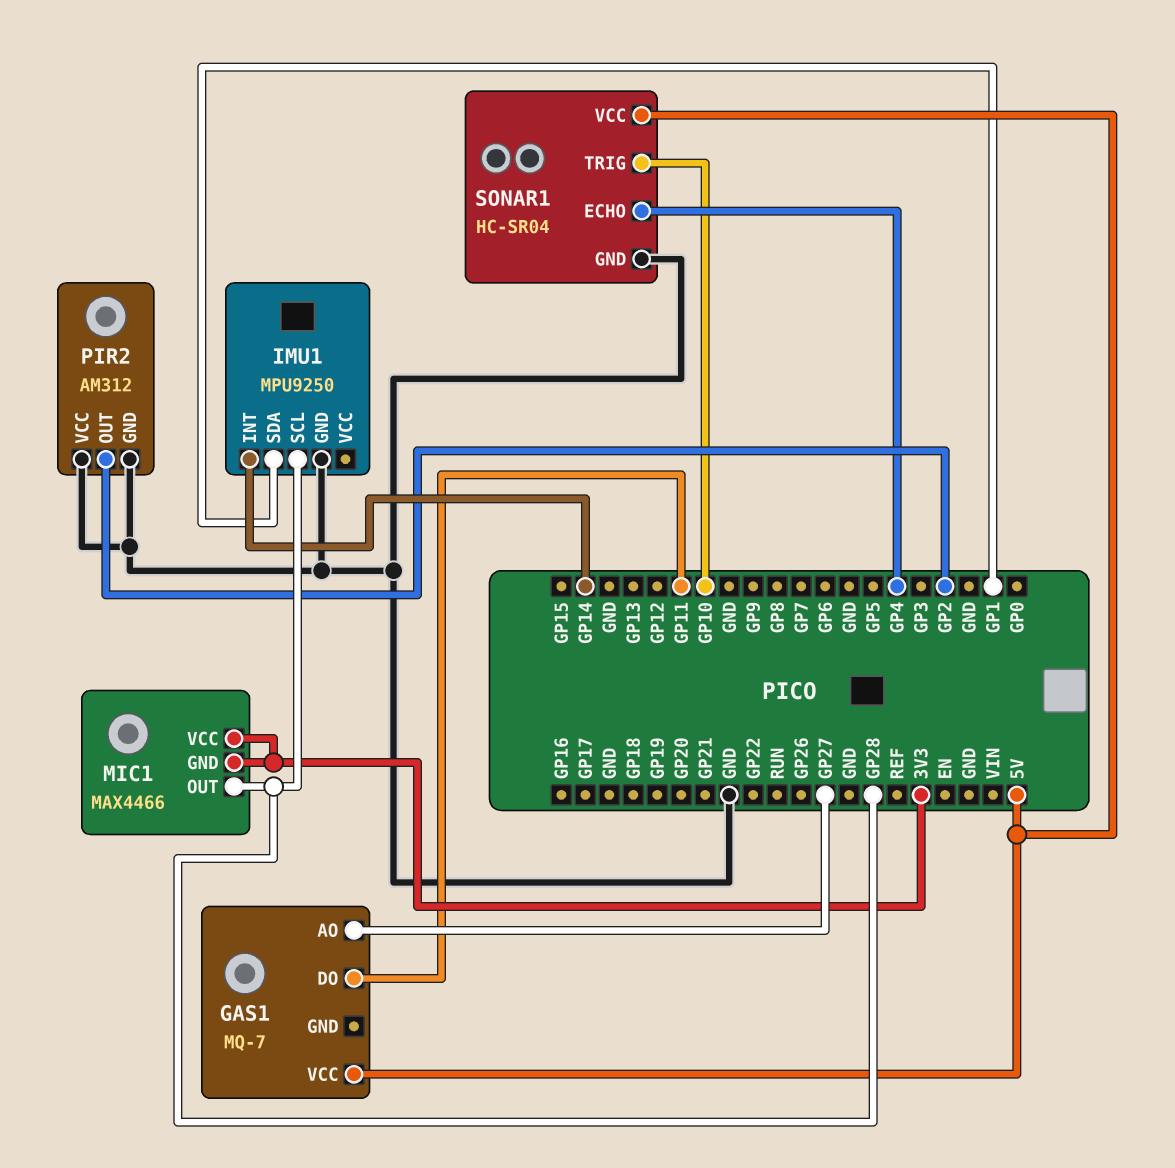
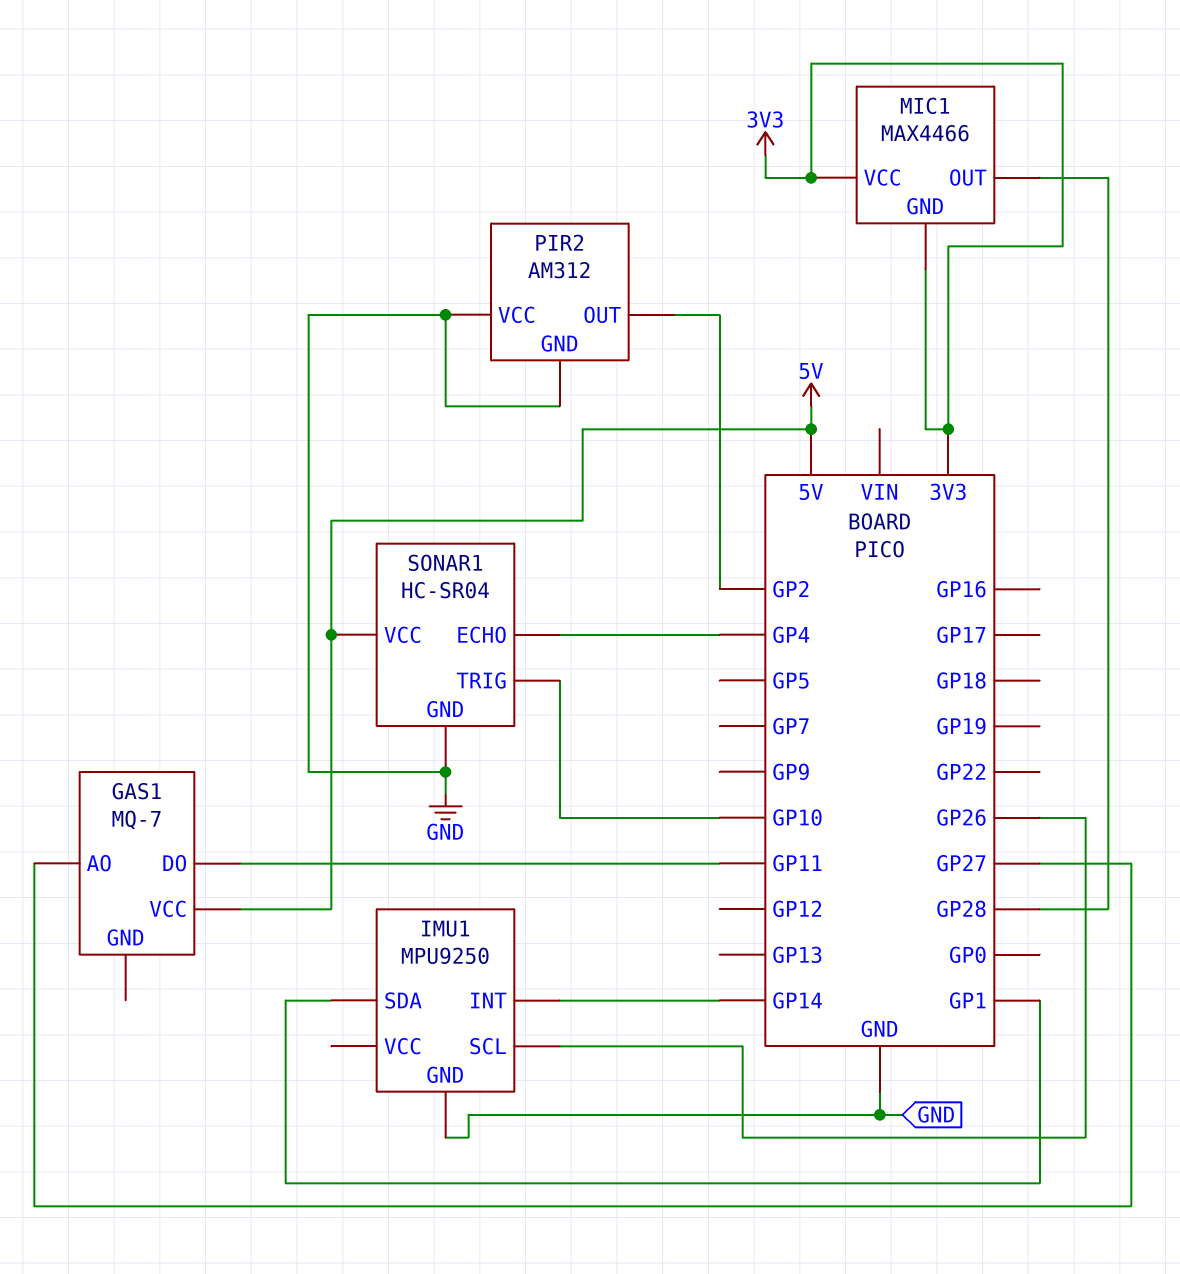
IMU1 pin SCL: GP28 -> GP26

